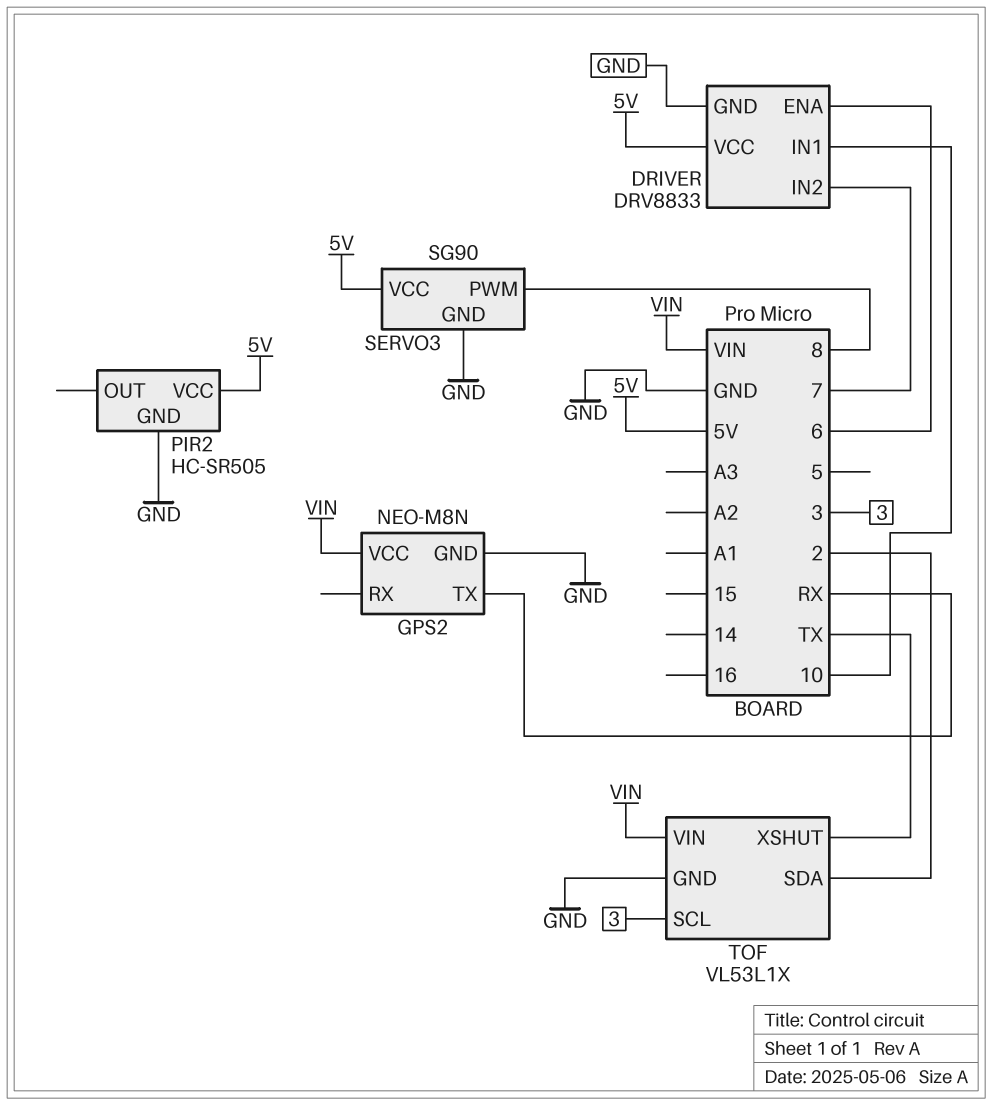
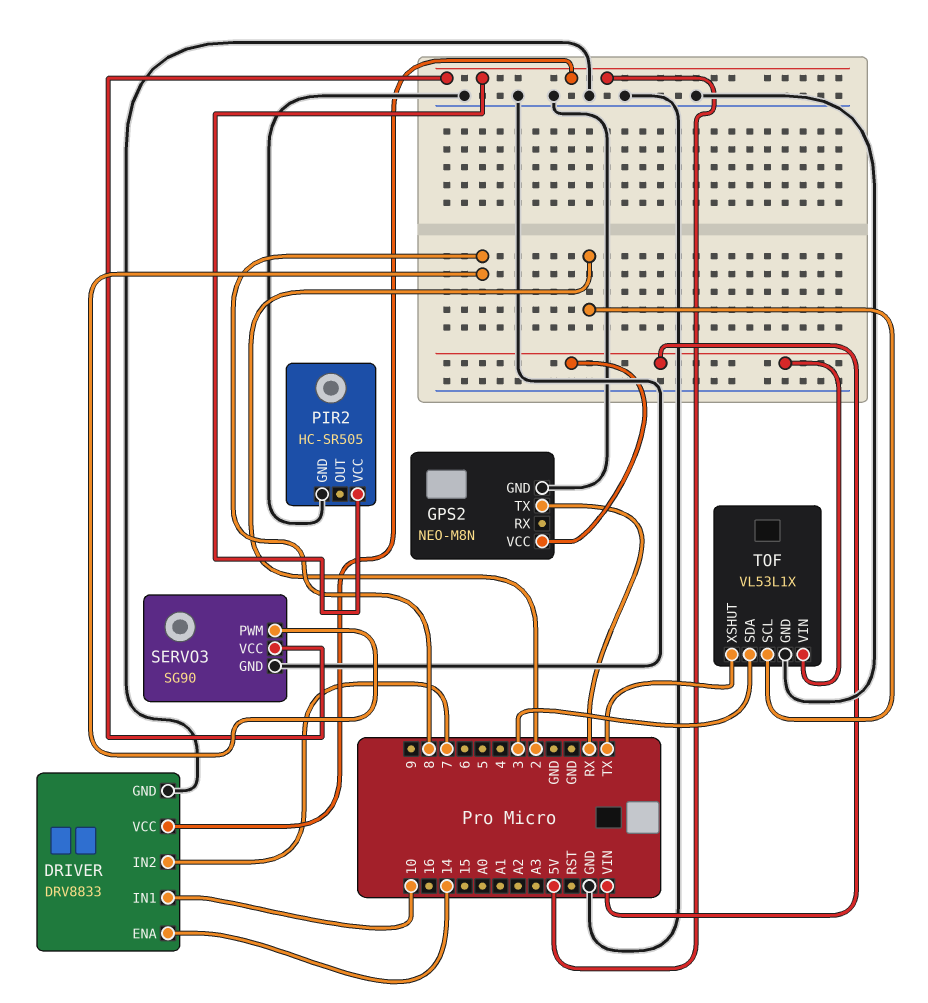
DRIVER pin ENA: 6 -> 14
TOF pin SCL: 3 -> 2
TOF pin SDA: 2 -> 3

